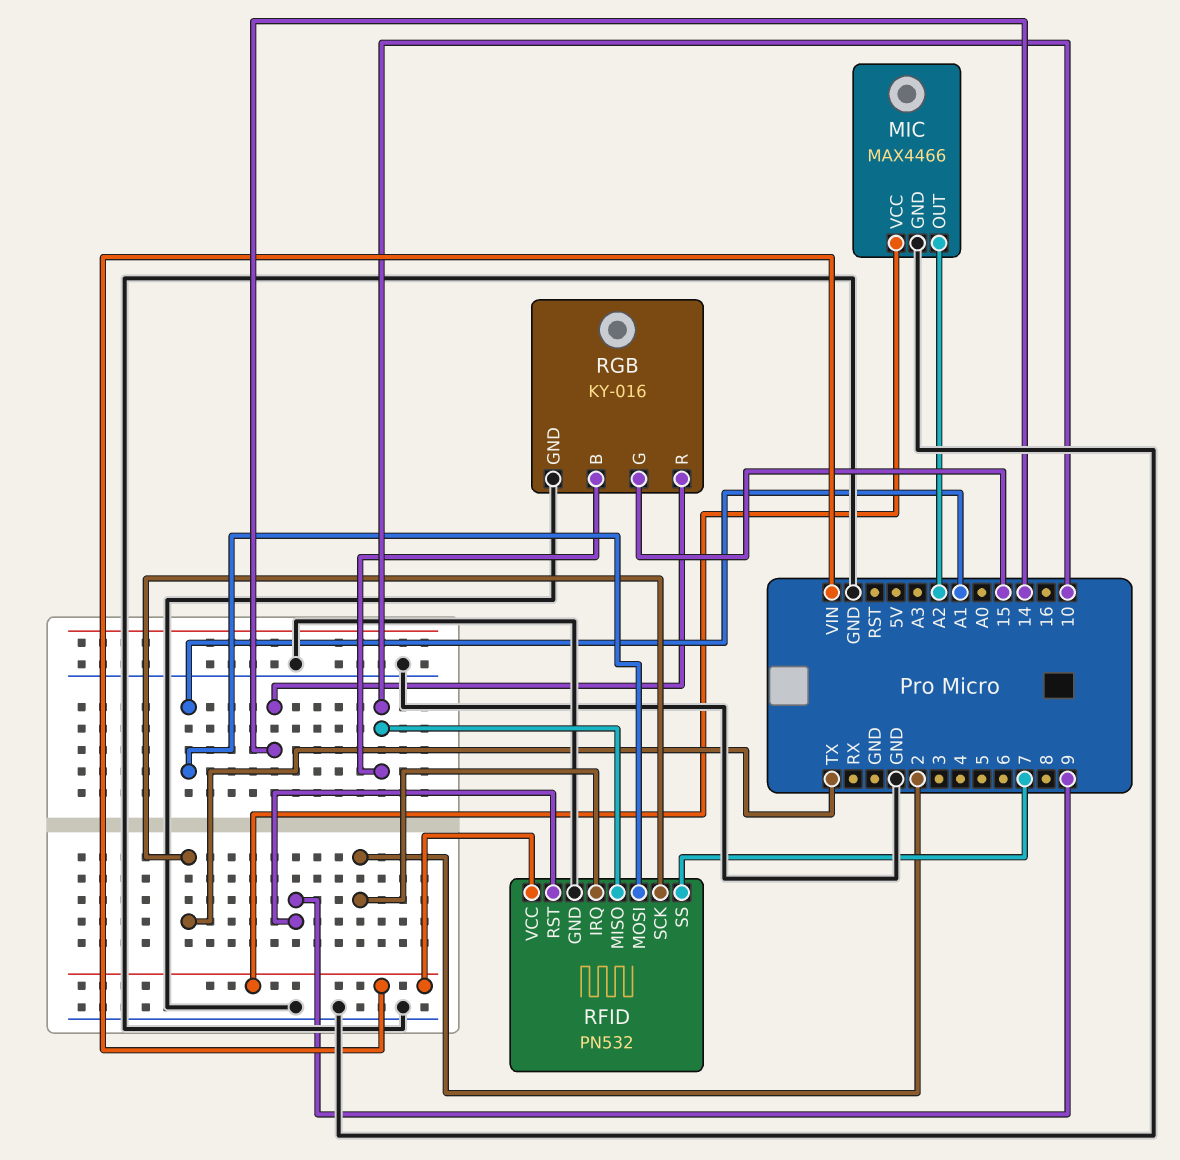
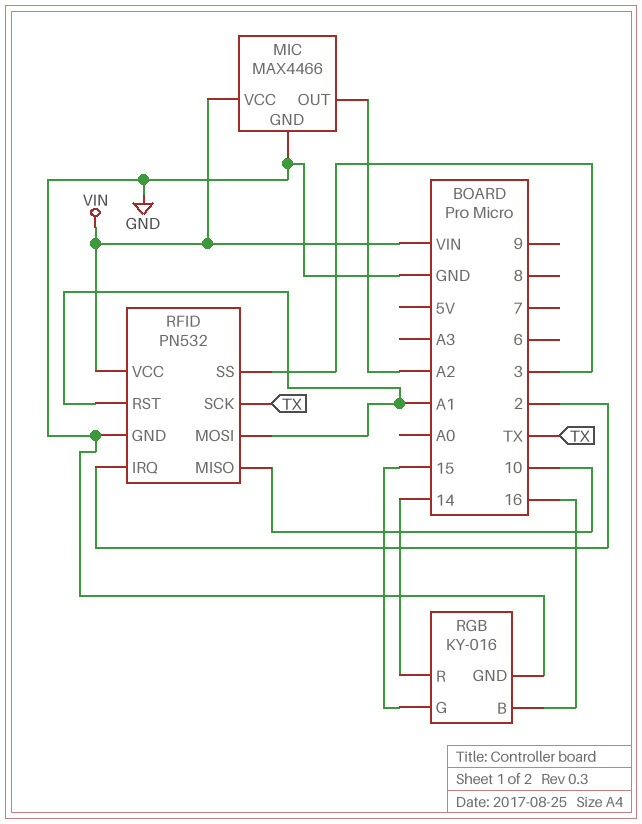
RFID pin RST: 9 -> A1
RFID pin SS: 7 -> 3
RGB pin B: 10 -> 16

